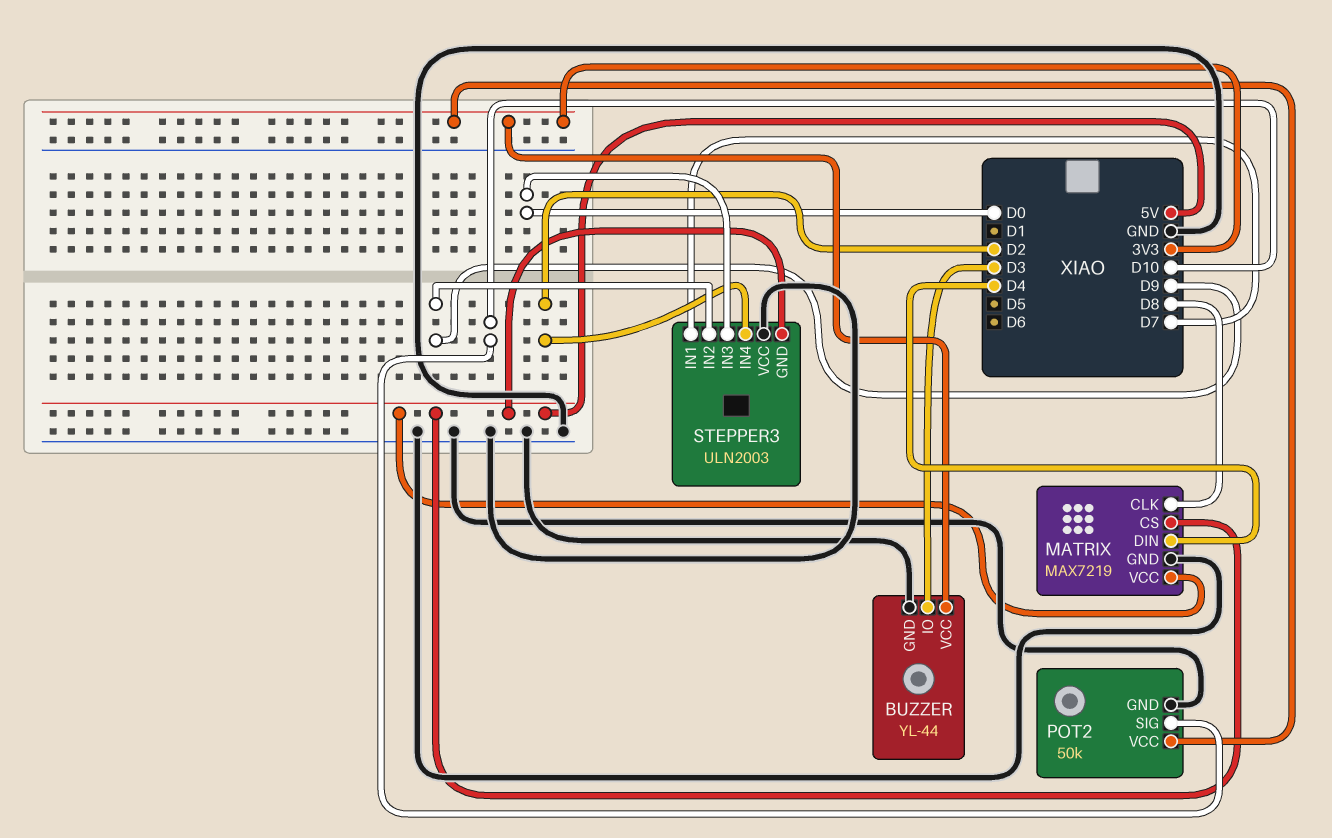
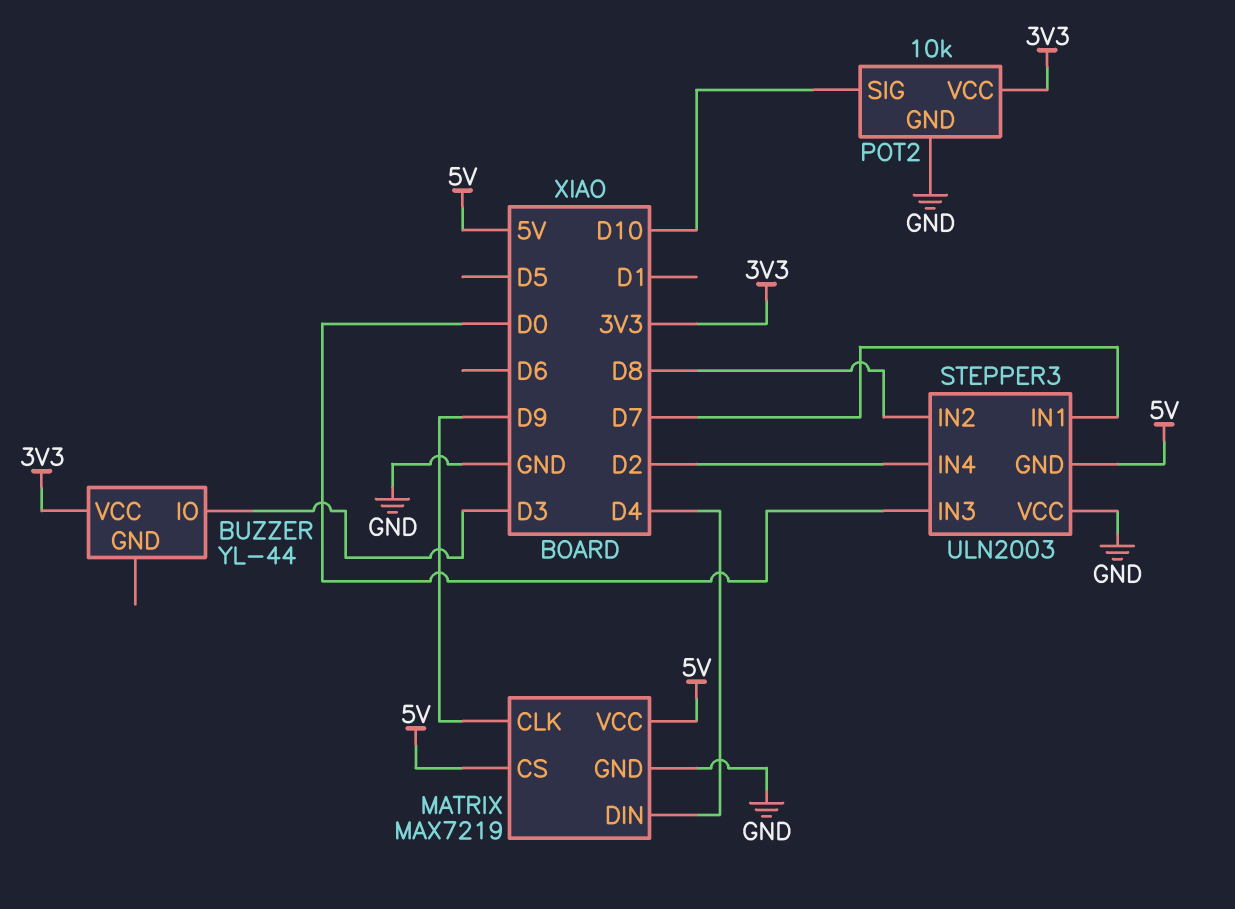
BUZZER pin GND: GND -> none
MATRIX pin CLK: D8 -> D9
POT2: 50k -> 10k
STEPPER3 pin IN2: D9 -> D8

